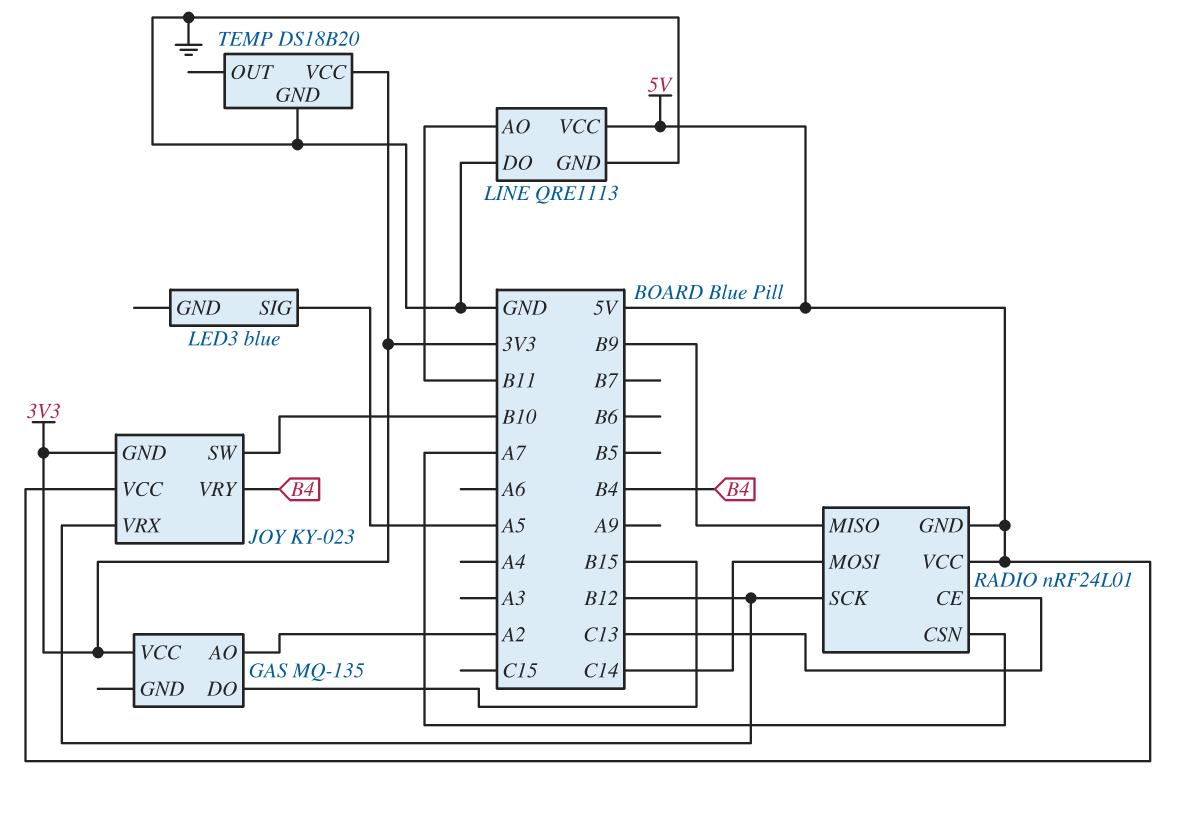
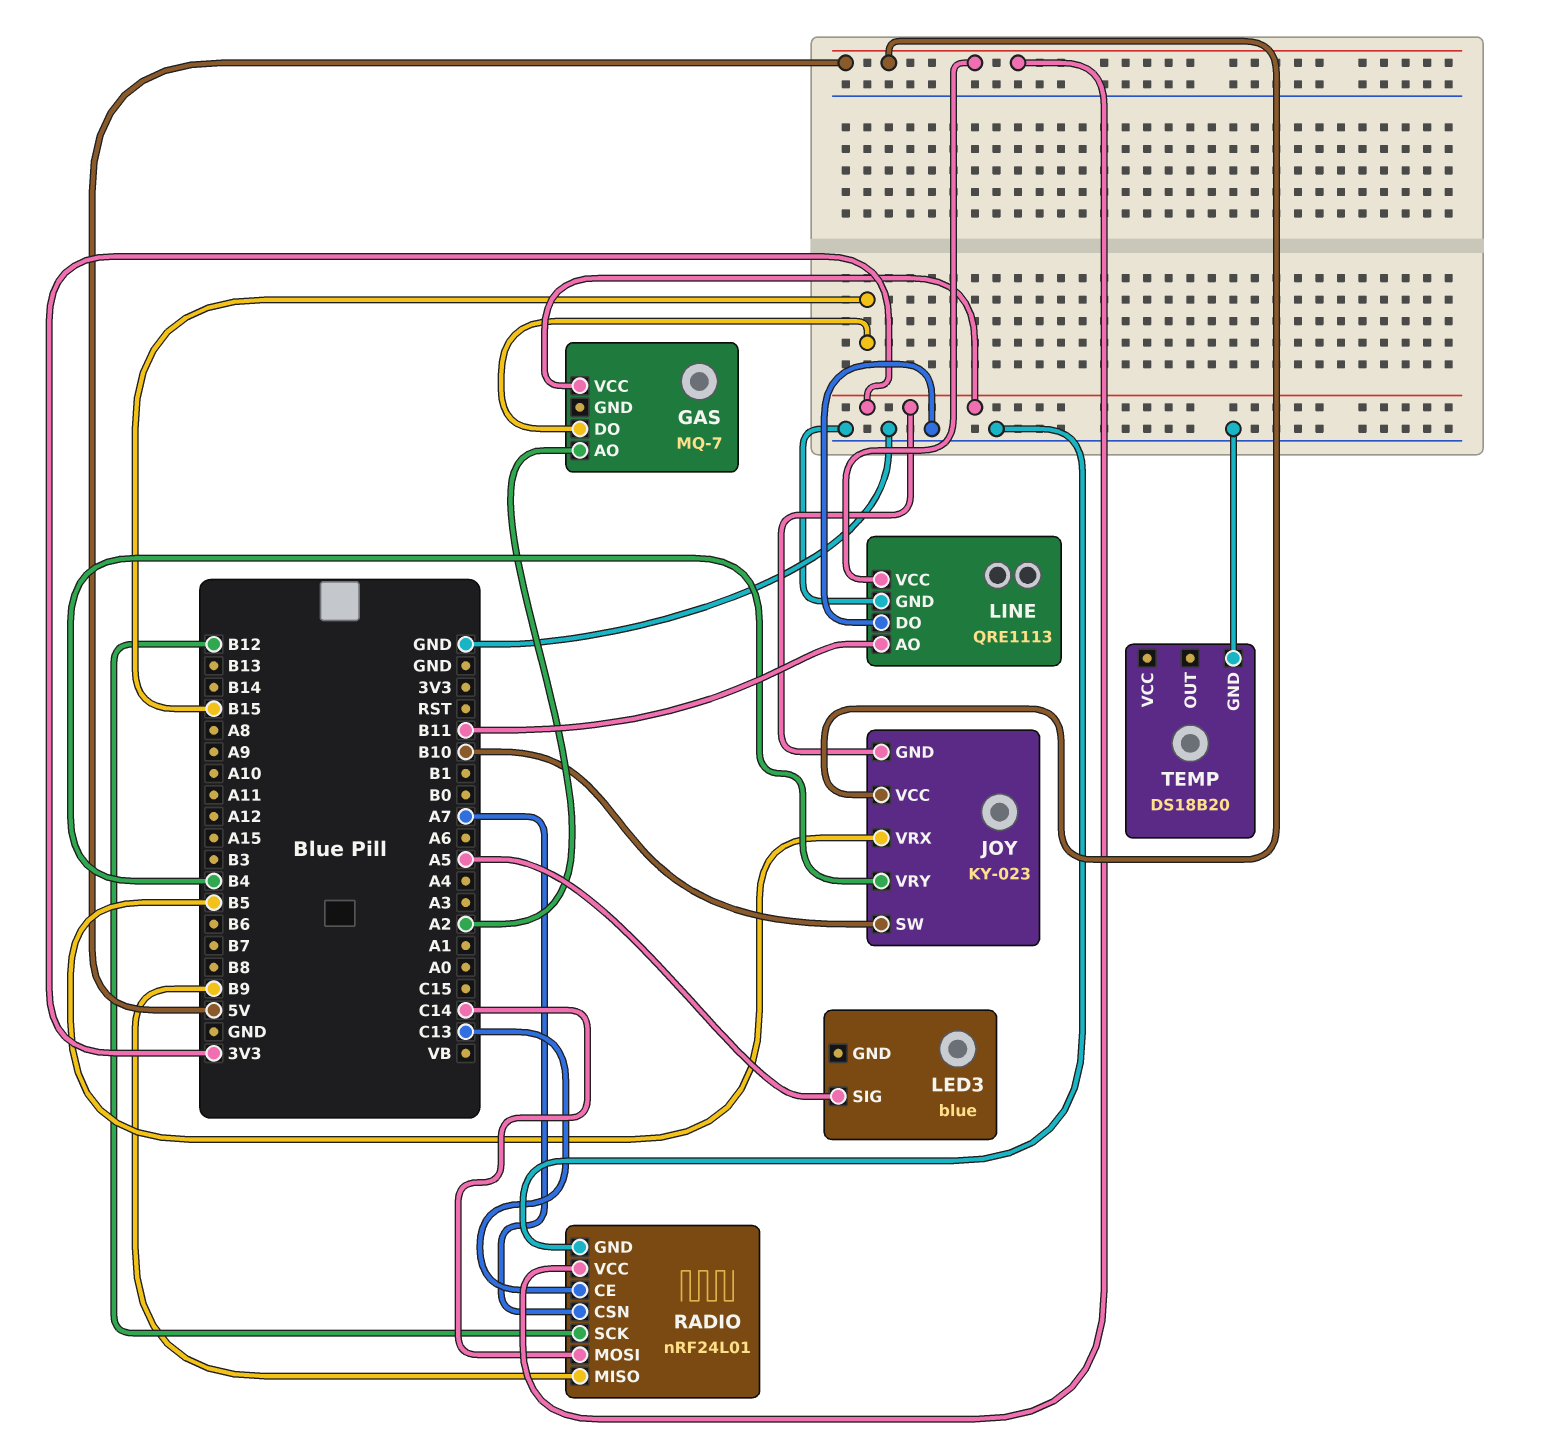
GAS: MQ-135 -> MQ-7
JOY pin VRX: B12 -> B5
RADIO pin GND: 5V -> GND
TEMP pin VCC: 3V3 -> none

